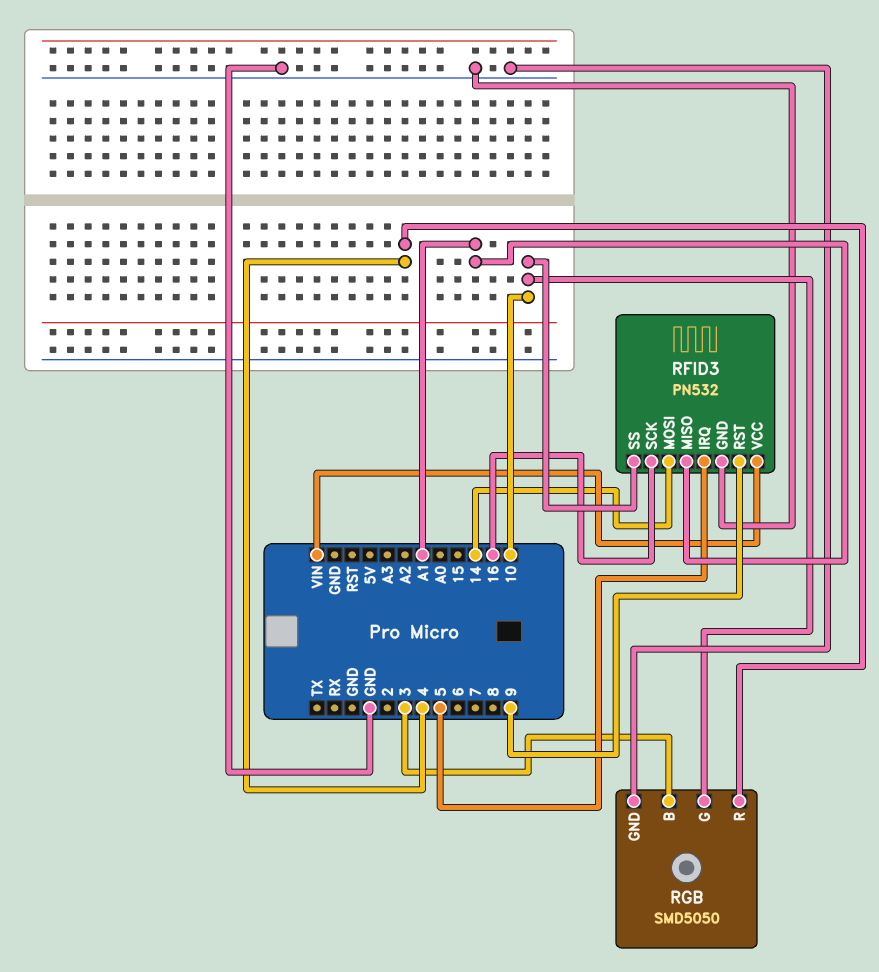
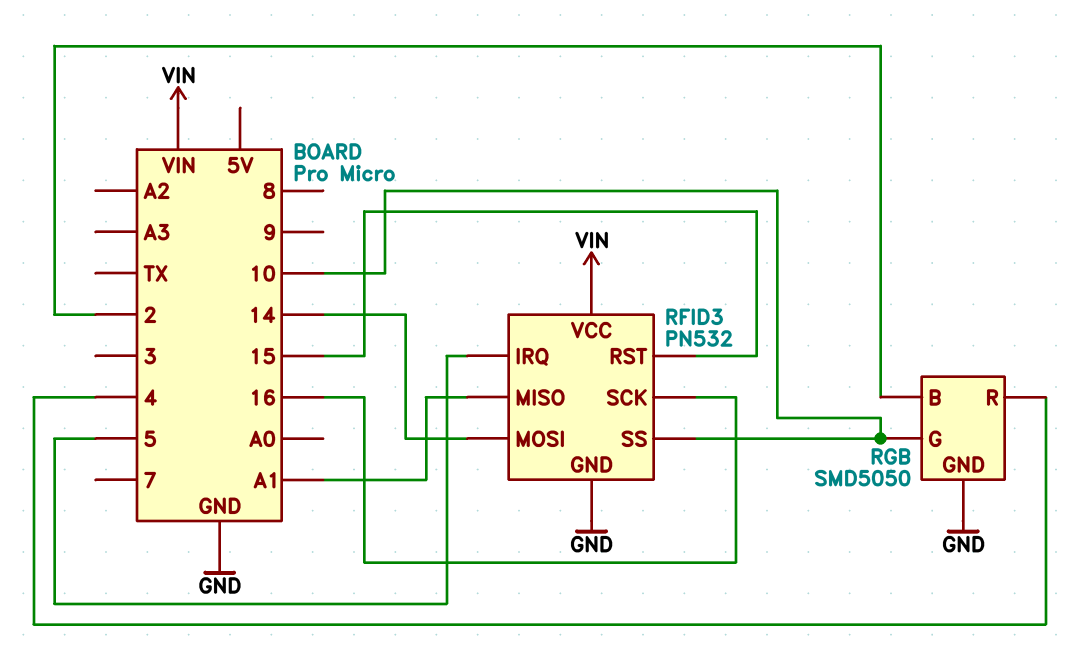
RFID3 pin RST: 9 -> 15
RGB pin B: 3 -> 2

